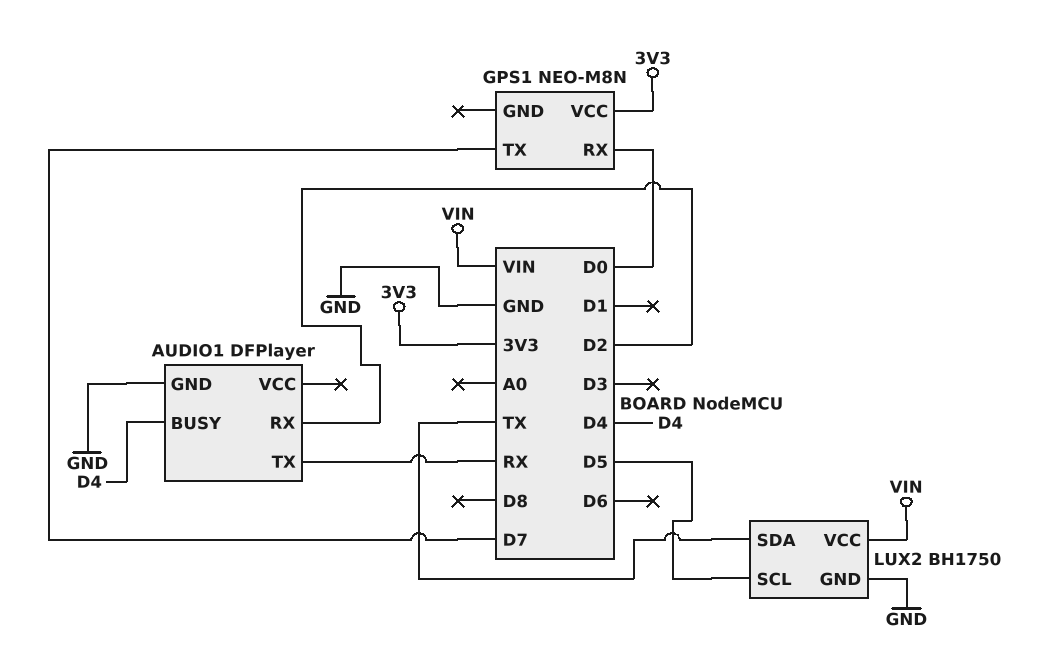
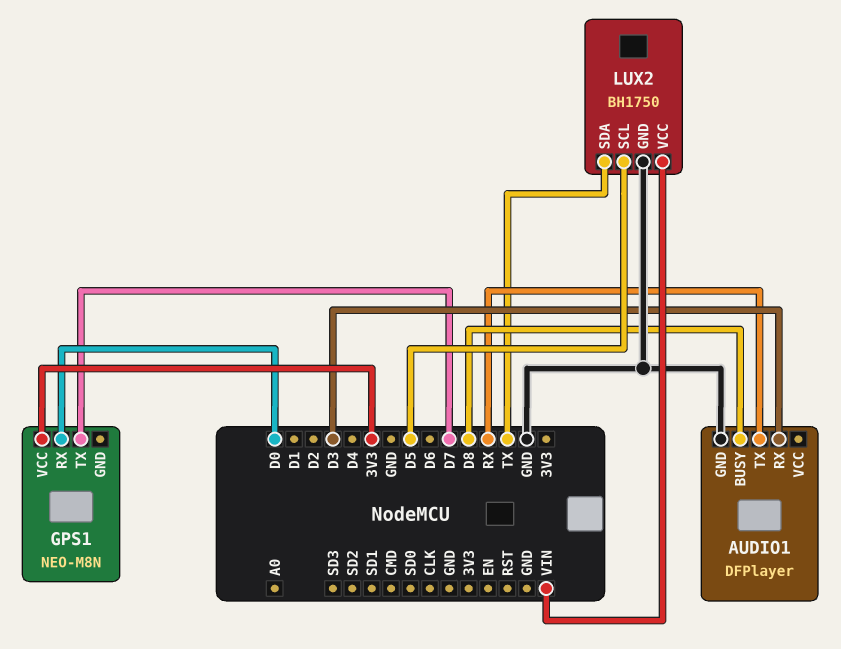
AUDIO1 pin BUSY: D4 -> D8
AUDIO1 pin RX: D2 -> D3

